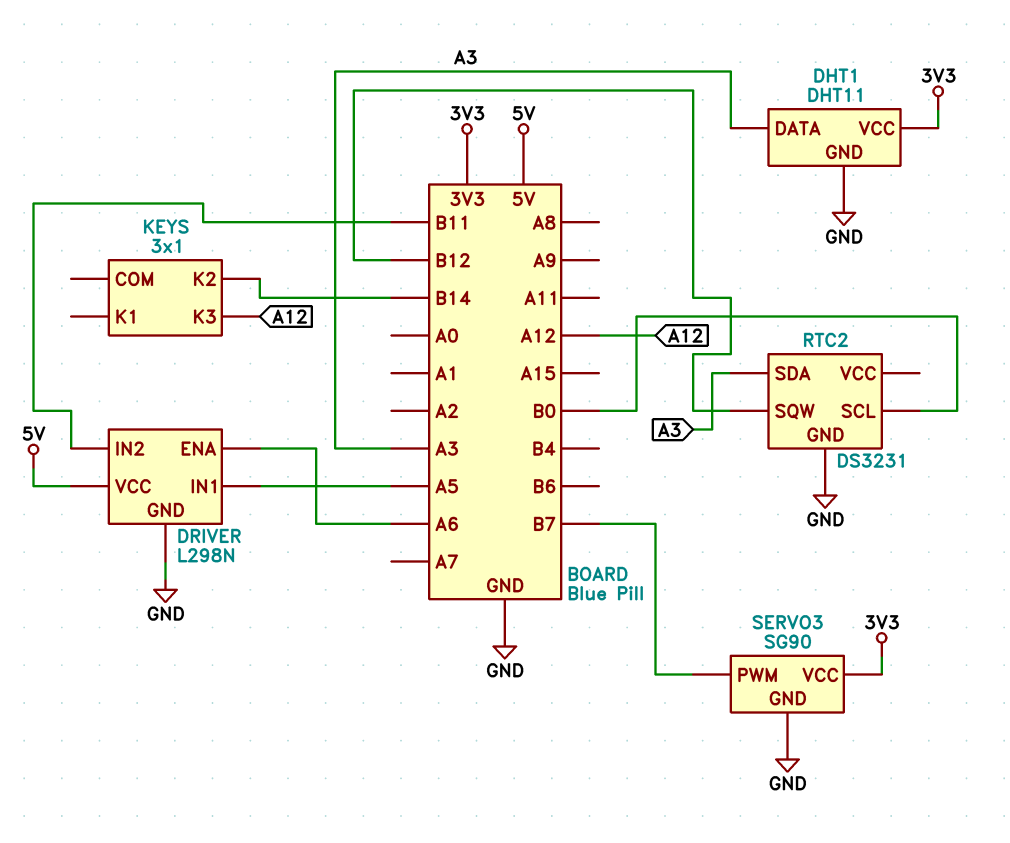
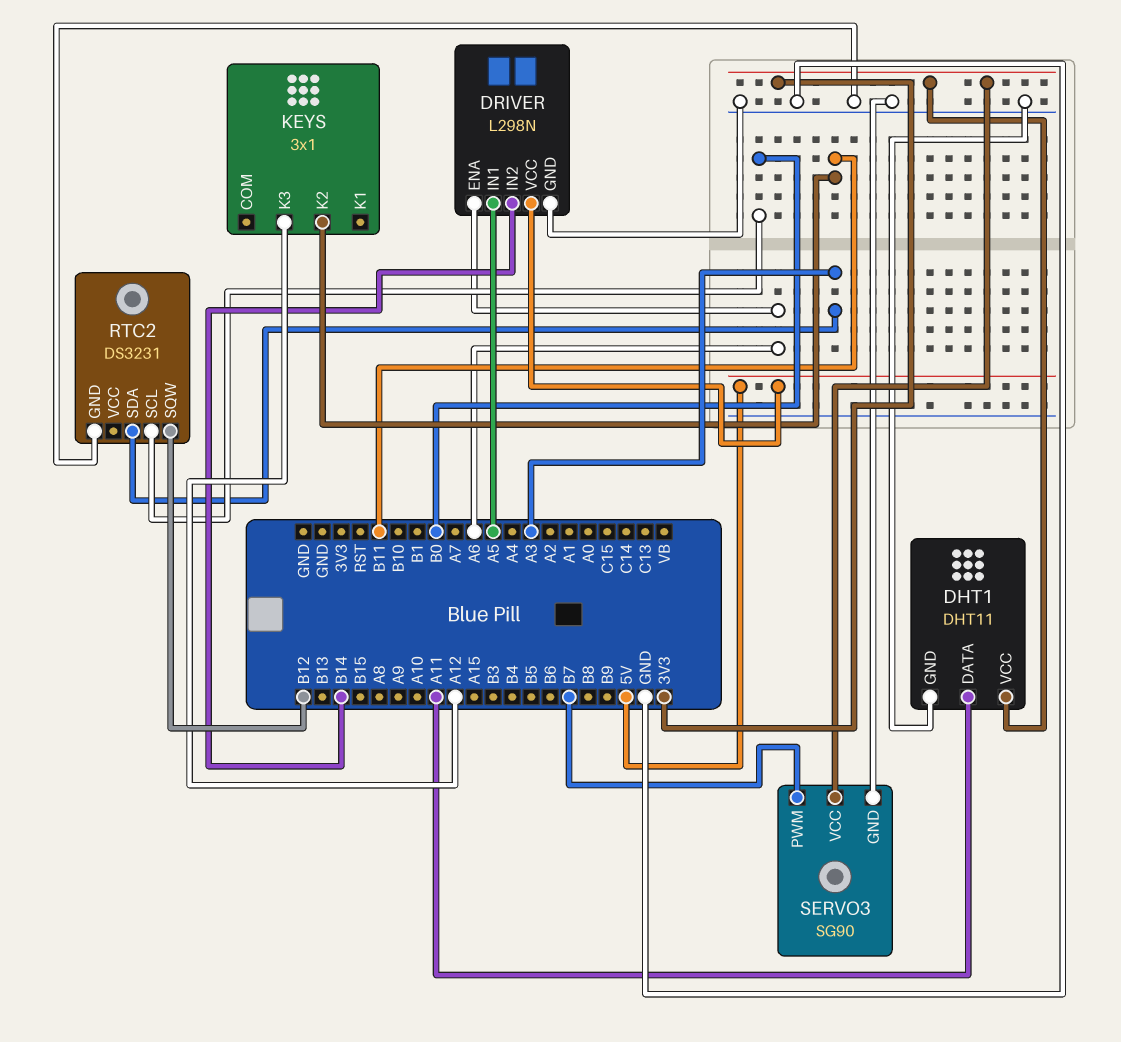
DHT1 pin DATA: A3 -> A11
DRIVER pin IN2: B11 -> B14
KEYS pin K2: B14 -> B11

